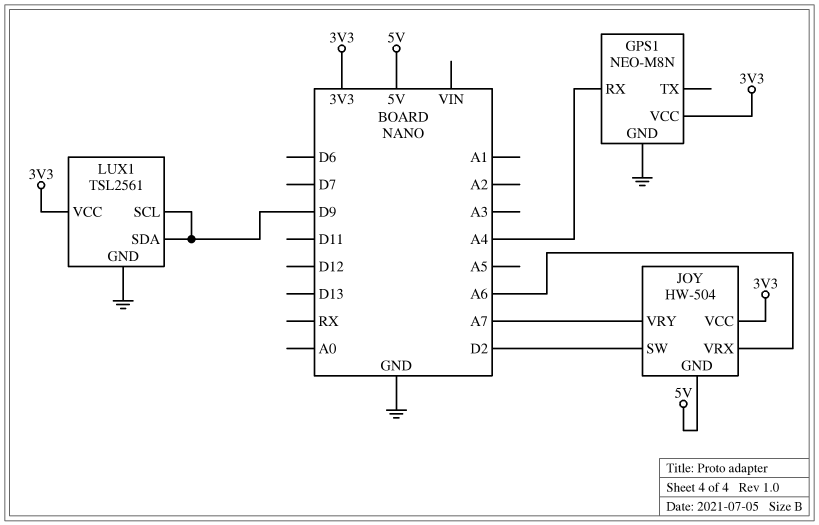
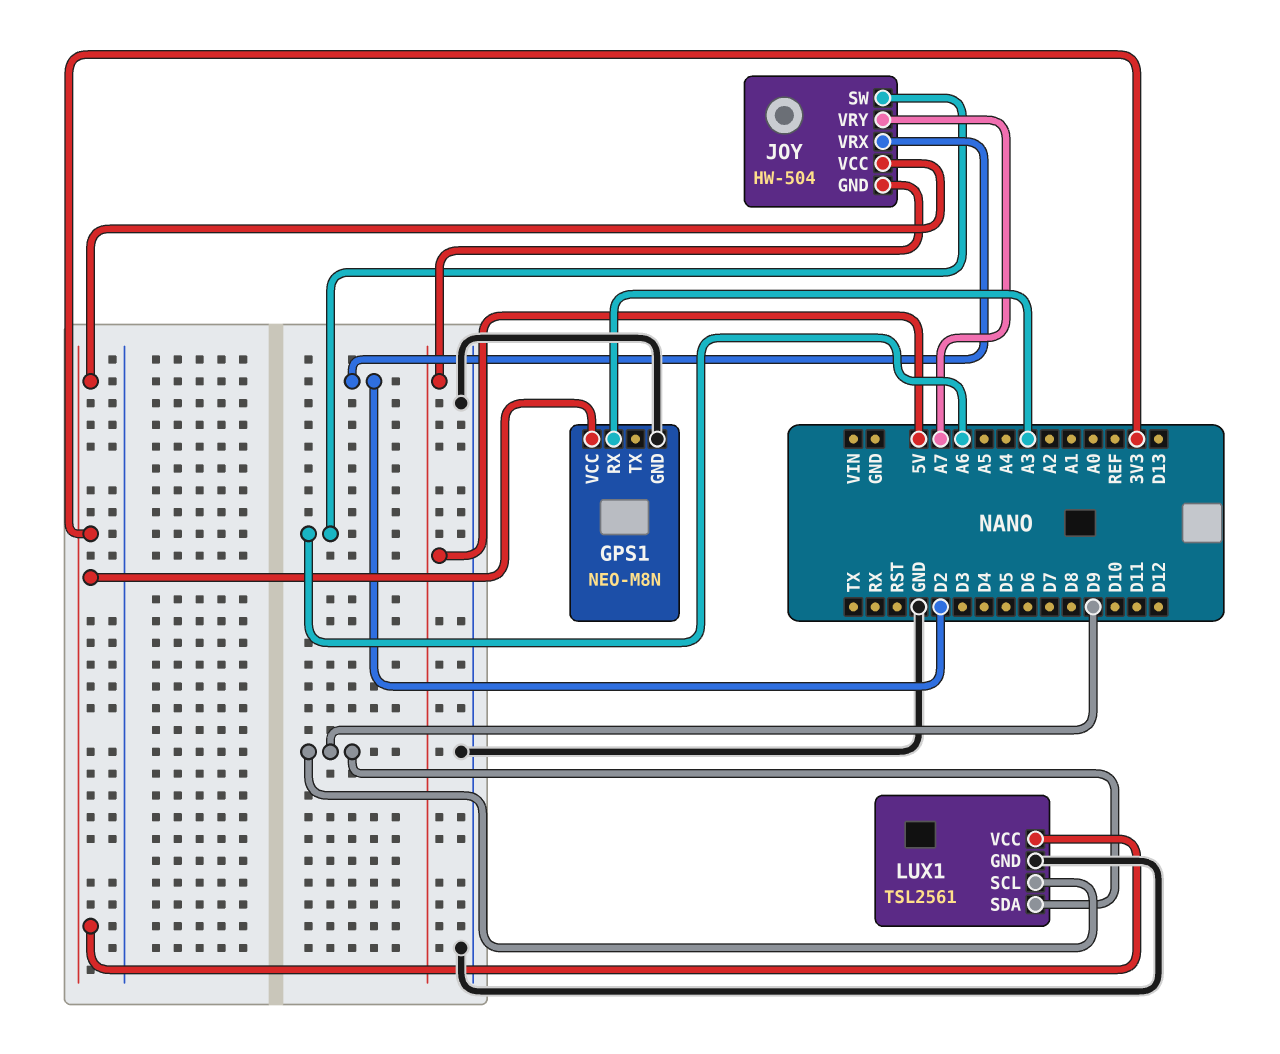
GPS1 pin RX: A4 -> A3
JOY pin SW: D2 -> A6
JOY pin VRX: A6 -> D2

